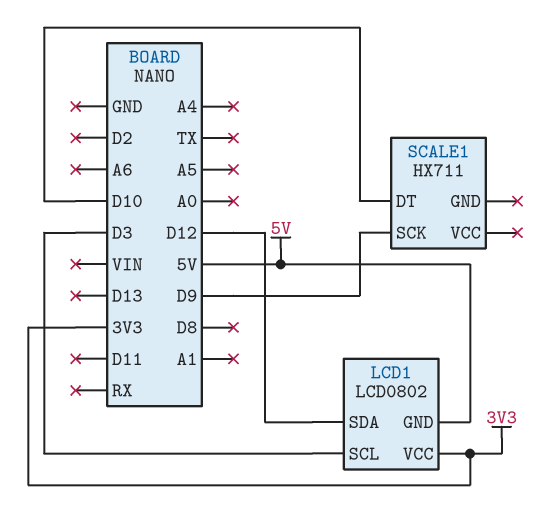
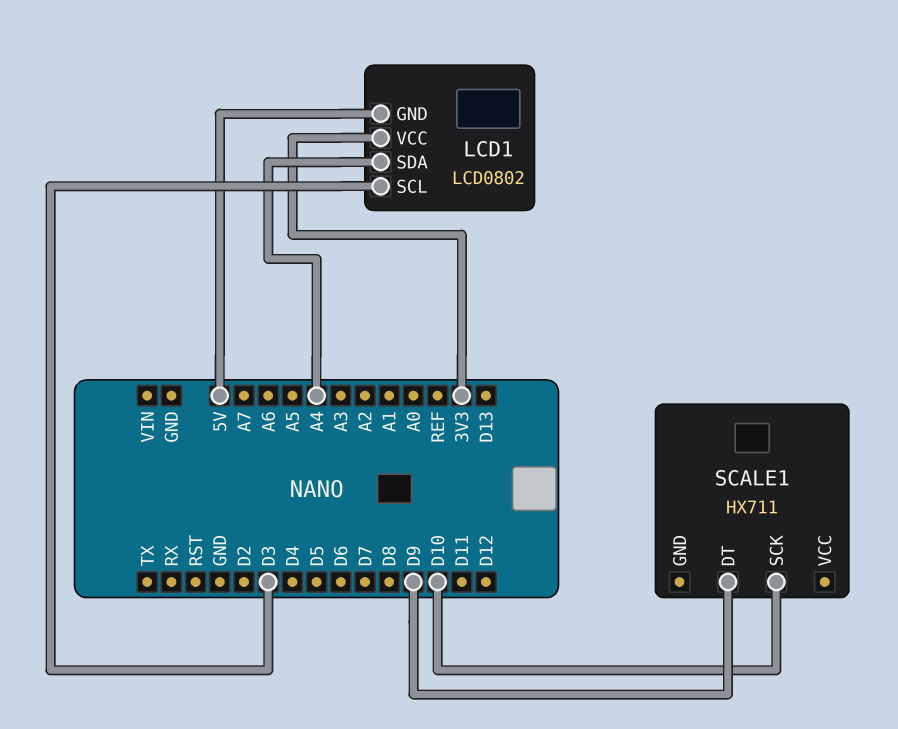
LCD1 pin SDA: D12 -> A4
SCALE1 pin DT: D10 -> D9
SCALE1 pin SCK: D9 -> D10

